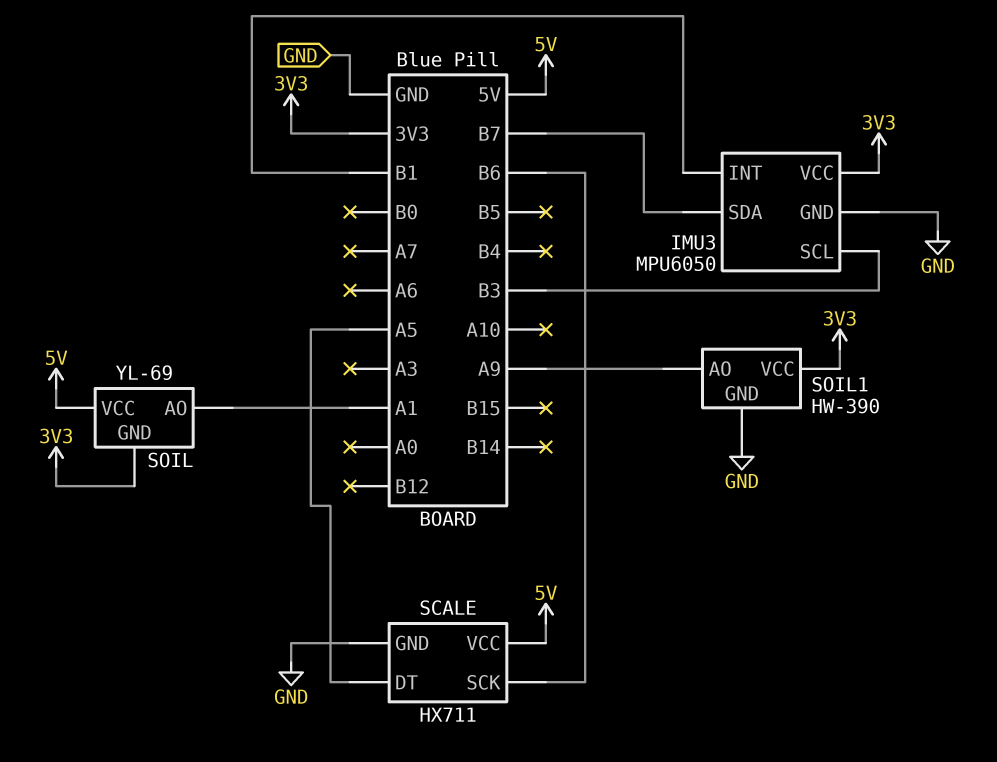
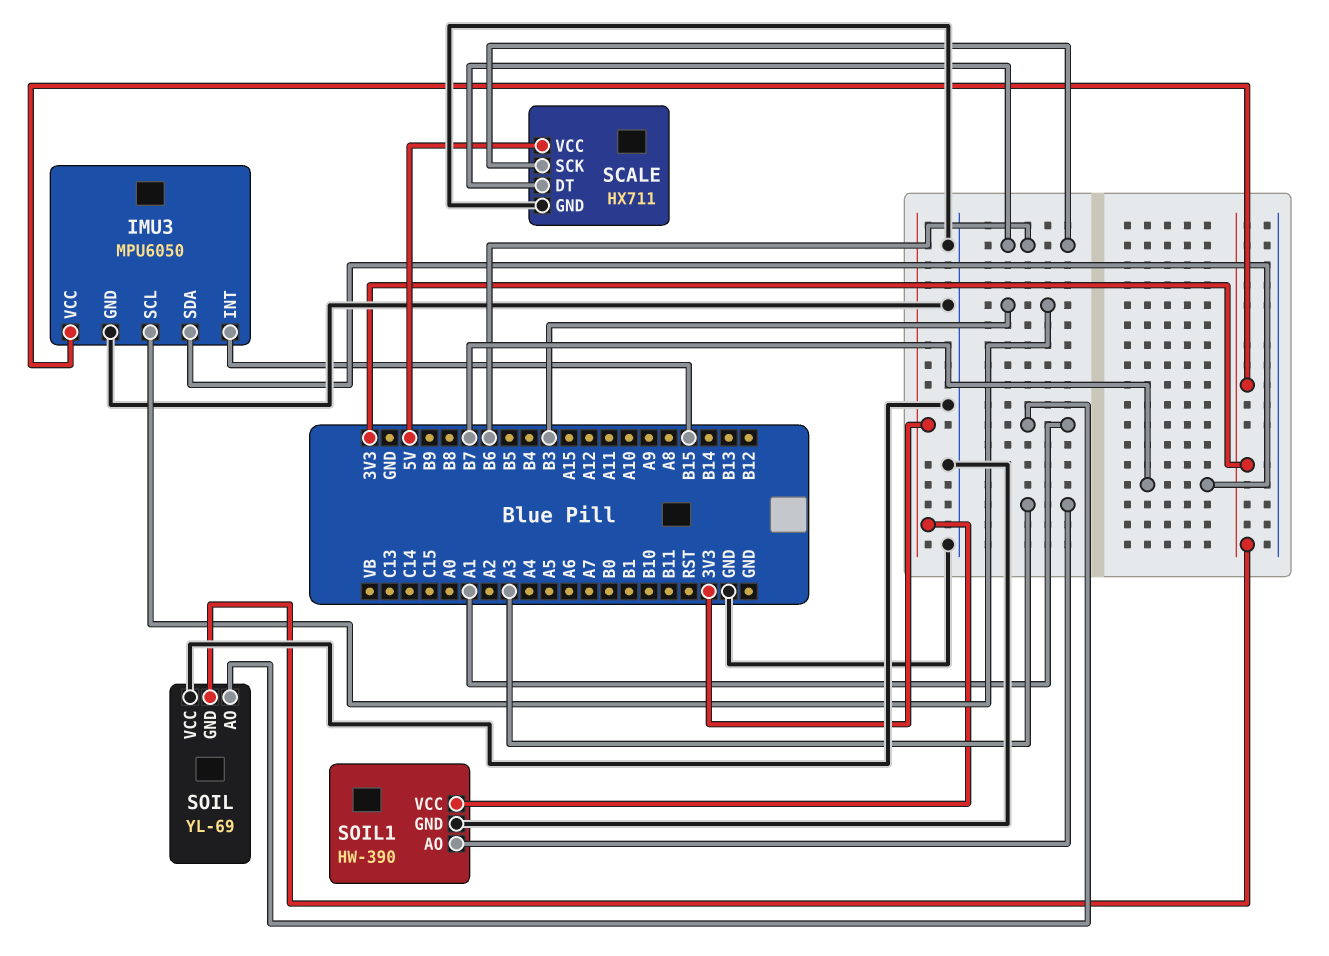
IMU3 pin INT: B1 -> B15
SCALE pin DT: A5 -> B6
SOIL pin VCC: 5V -> GND
SOIL1 pin AO: A9 -> A3

